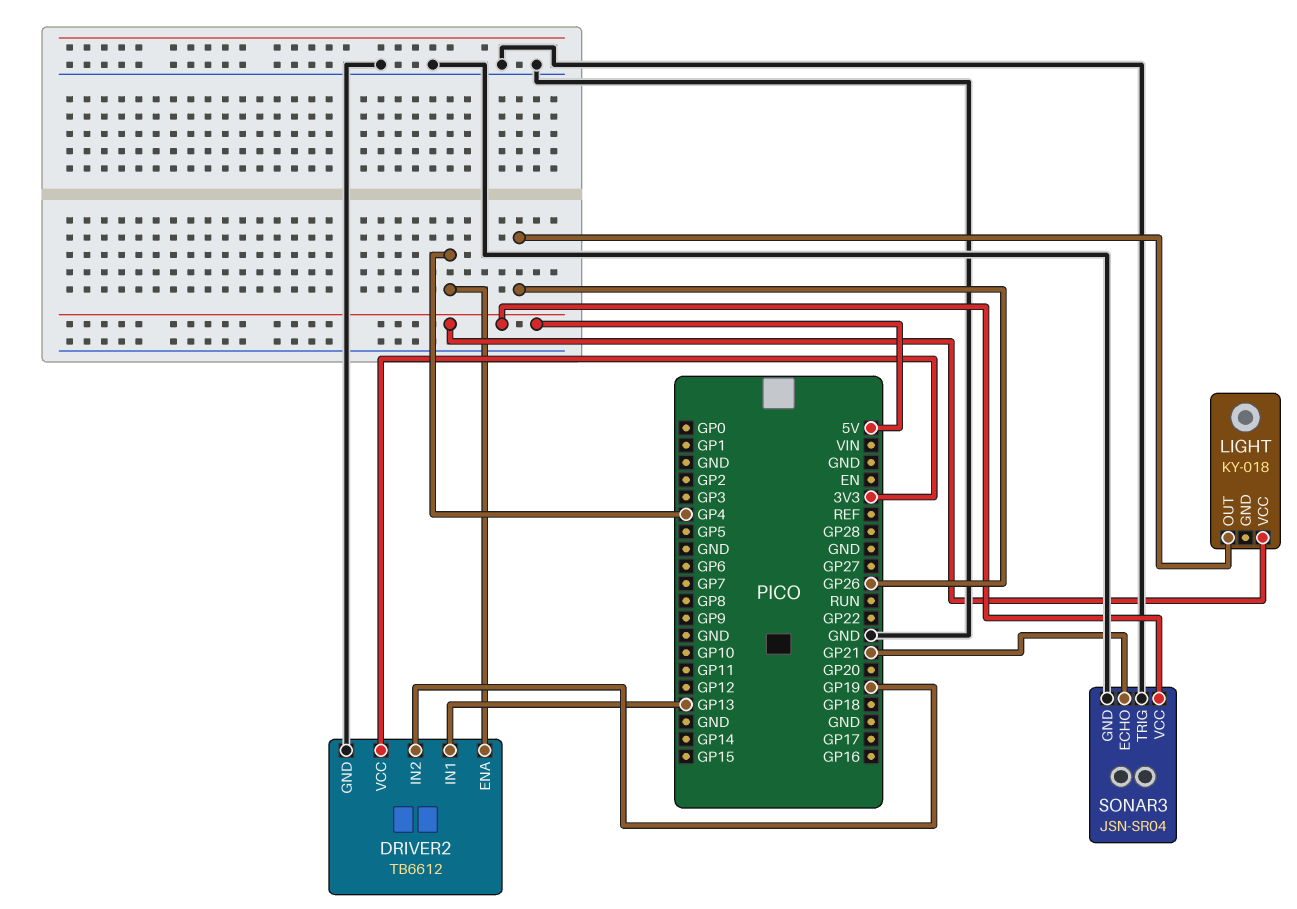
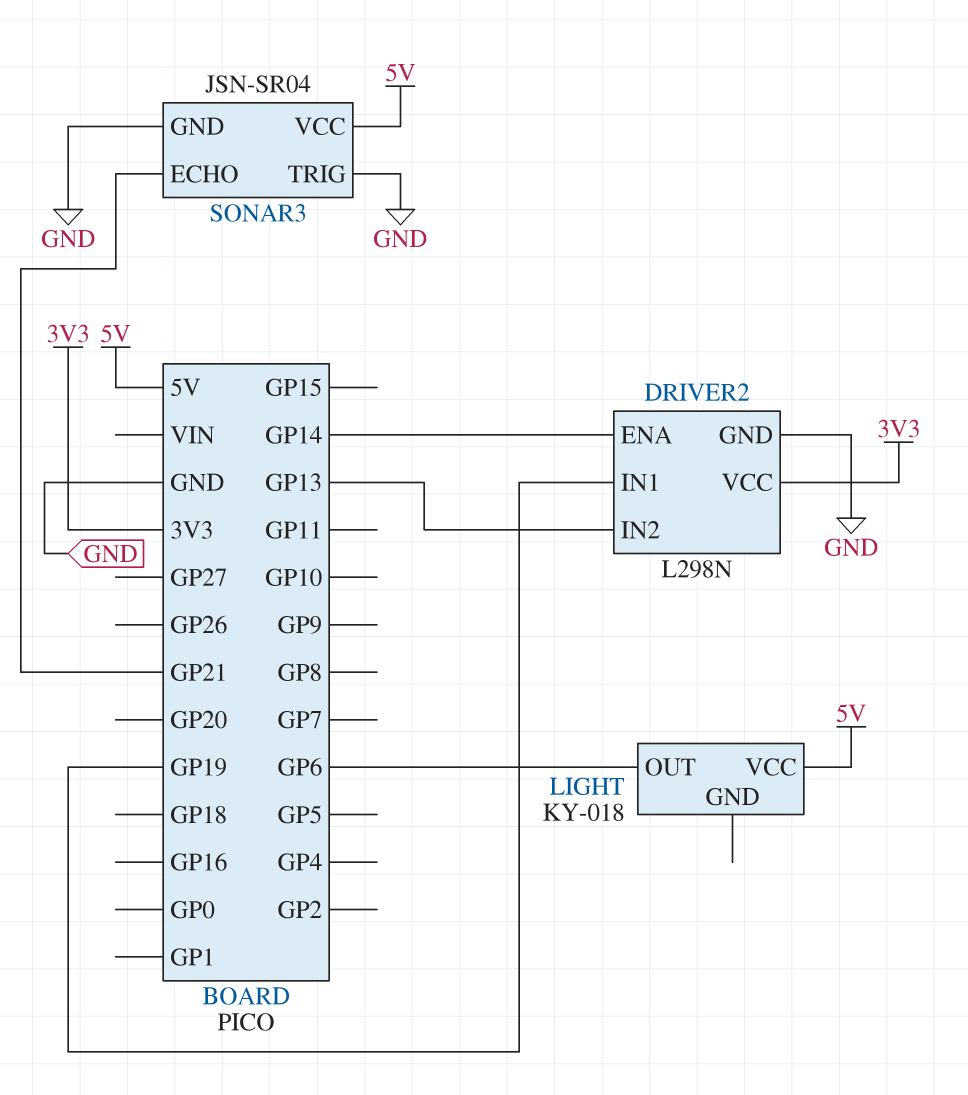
DRIVER2: TB6612 -> L298N
DRIVER2 pin ENA: GP4 -> GP14
DRIVER2 pin IN1: GP13 -> GP19
DRIVER2 pin IN2: GP19 -> GP13
LIGHT pin OUT: GP26 -> GP6

